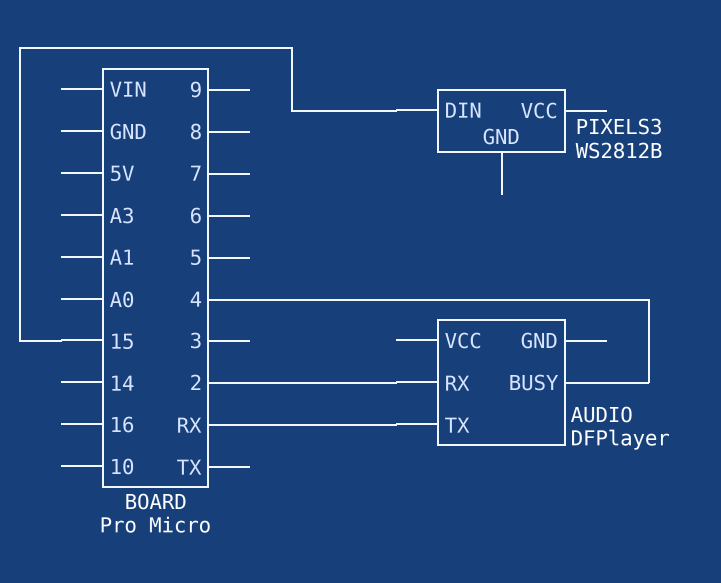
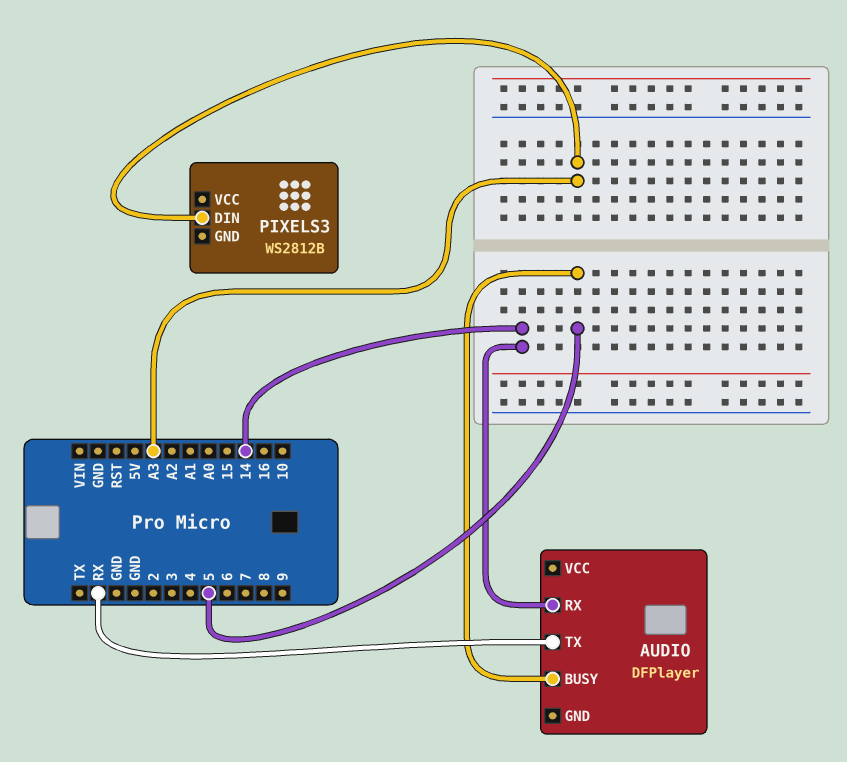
AUDIO pin BUSY: 4 -> 5
AUDIO pin RX: 2 -> 14
PIXELS3 pin DIN: 15 -> A3

